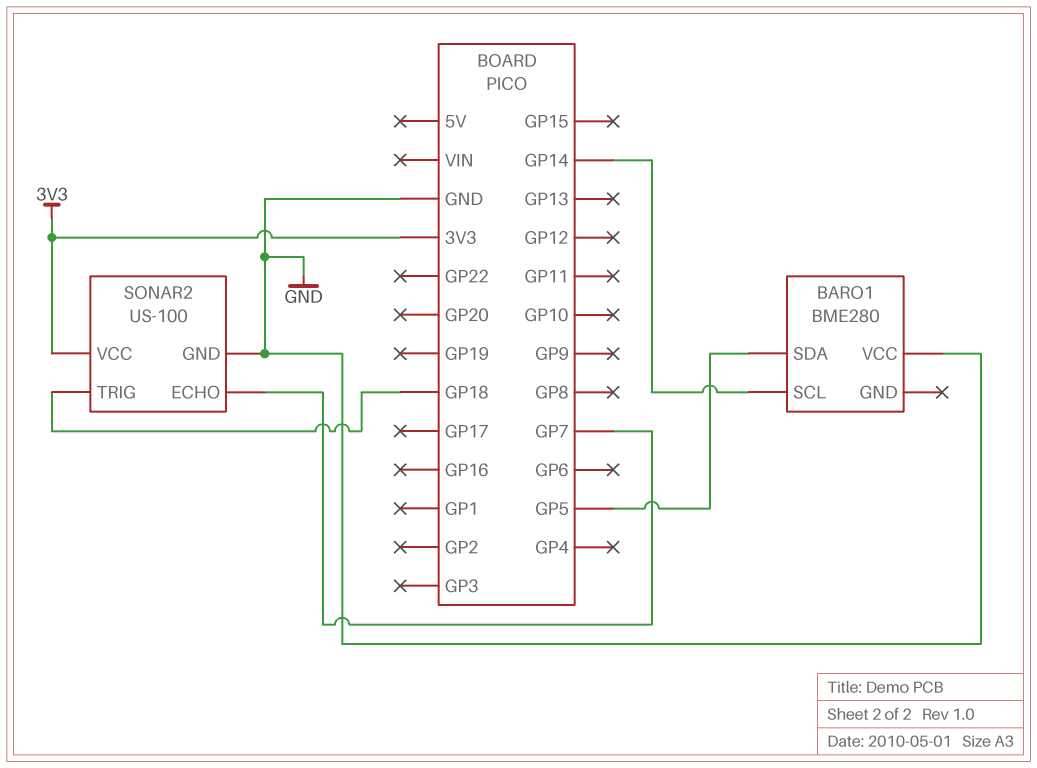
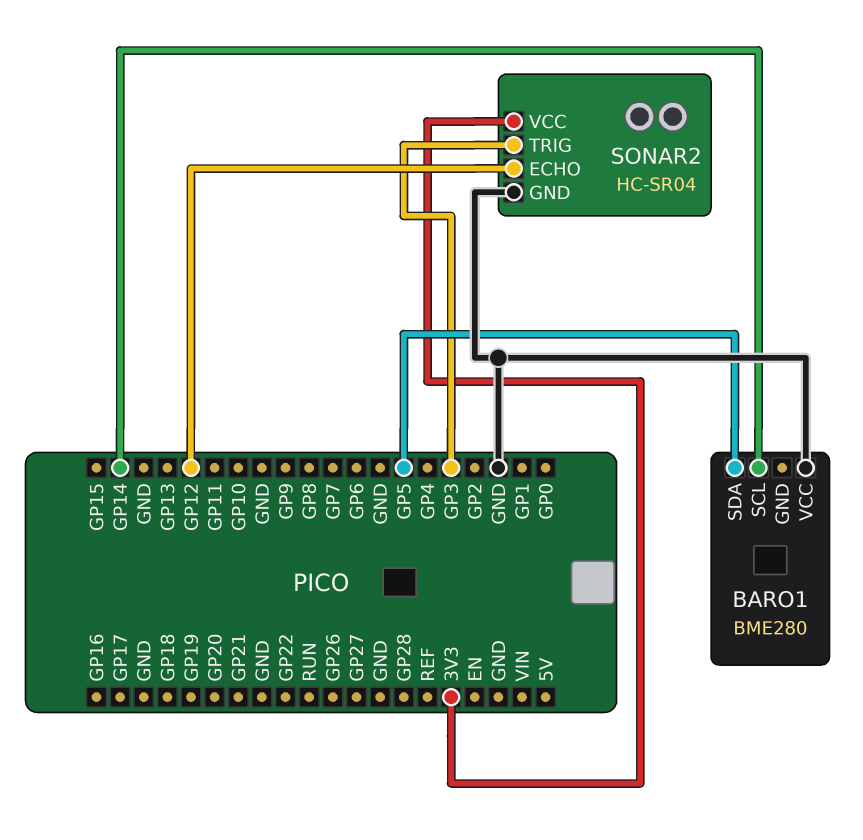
SONAR2: US-100 -> HC-SR04
SONAR2 pin ECHO: GP7 -> GP12
SONAR2 pin TRIG: GP18 -> GP3

